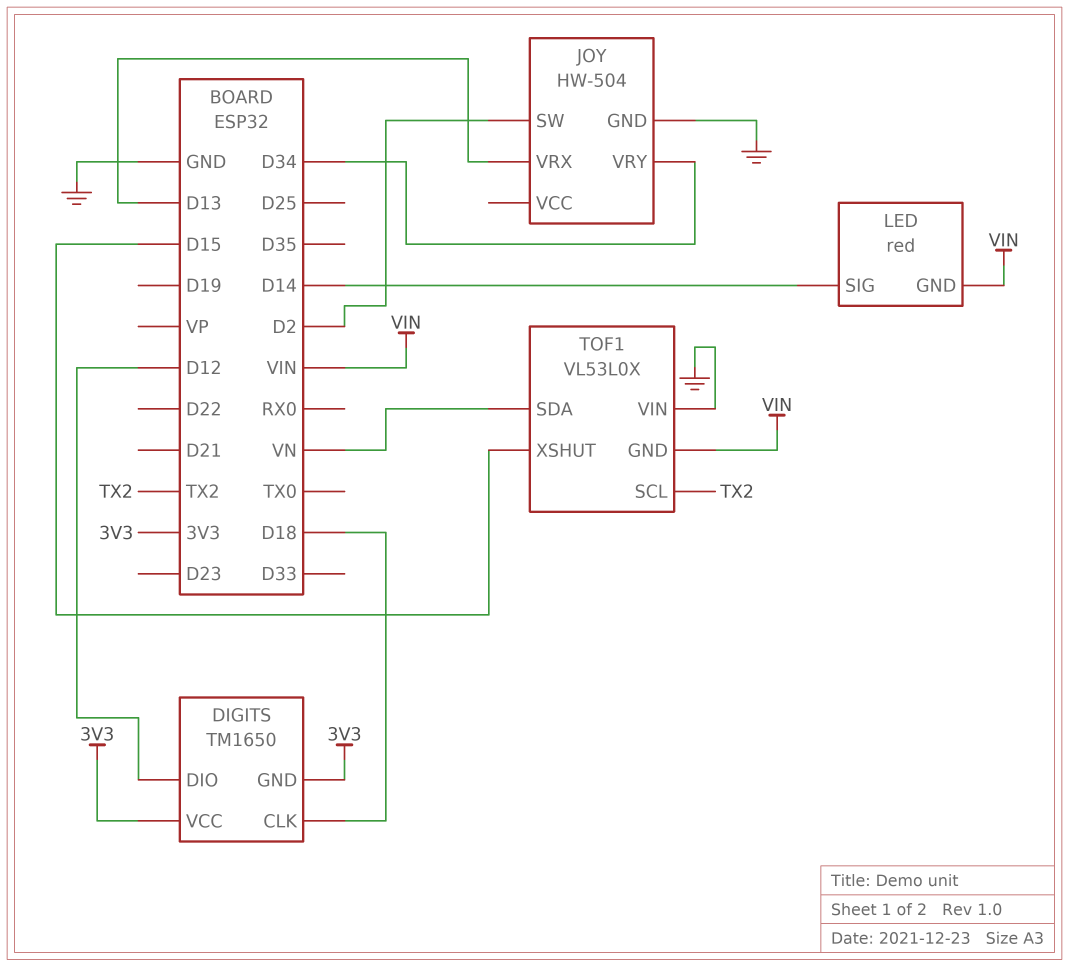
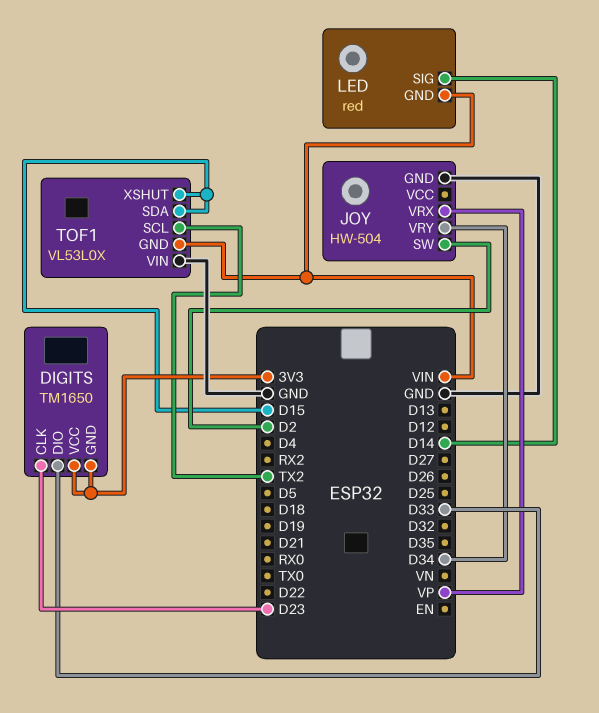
DIGITS pin CLK: D18 -> D23
DIGITS pin DIO: D12 -> D33
JOY pin VRX: D13 -> VP
TOF1 pin SDA: VN -> D15

